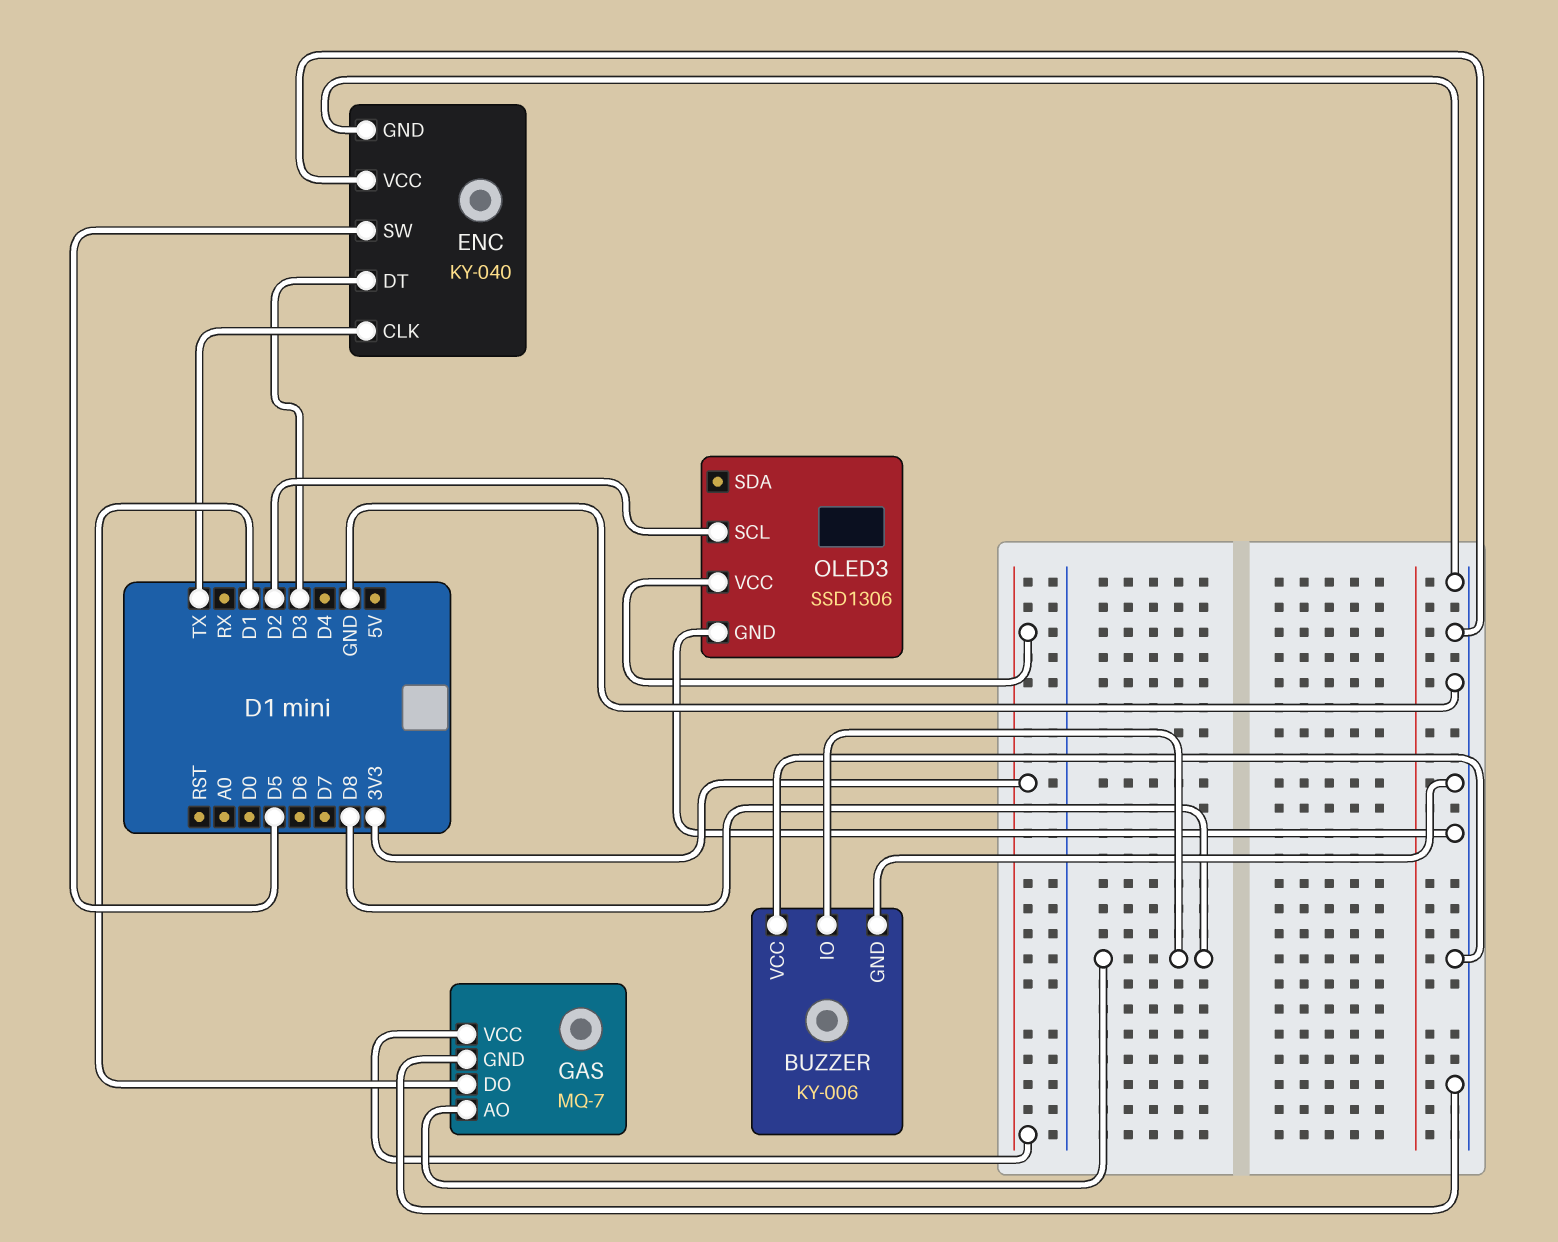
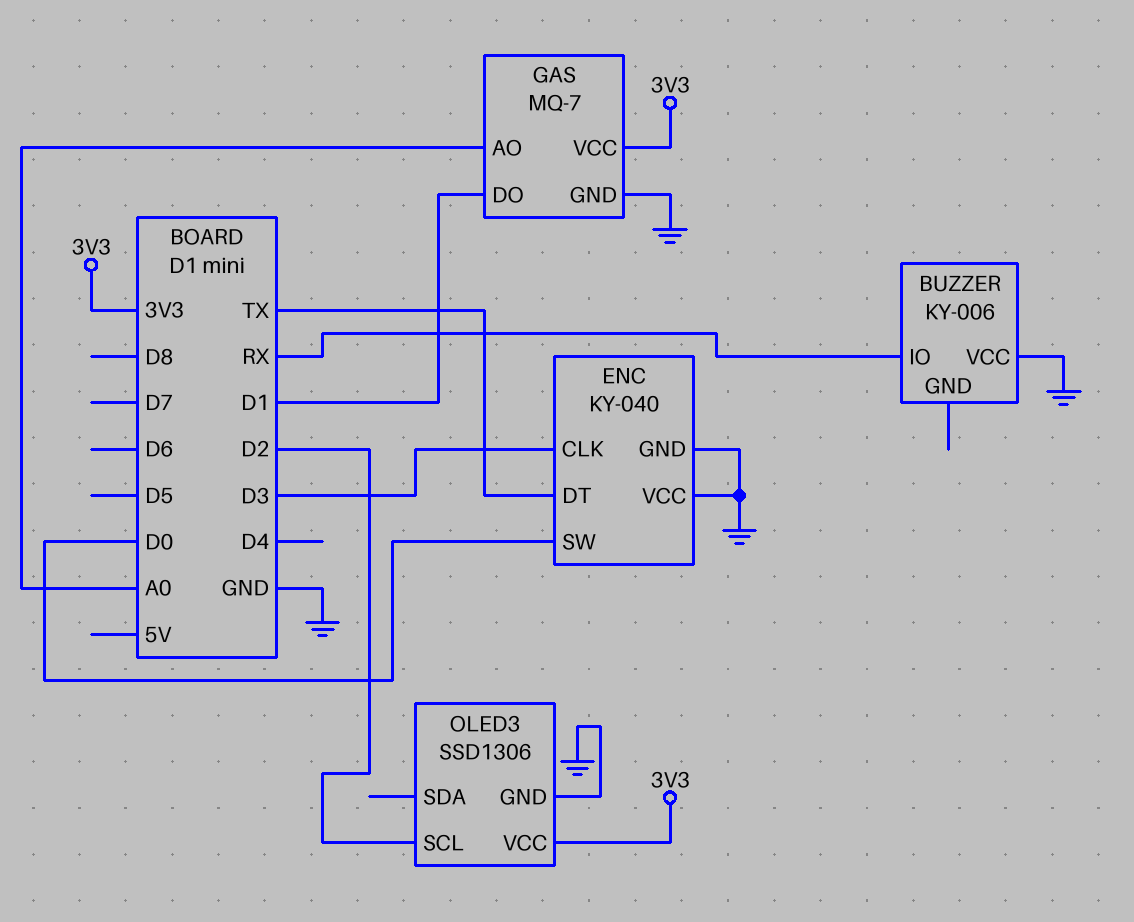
BUZZER pin GND: GND -> none
BUZZER pin IO: D8 -> RX
ENC pin CLK: TX -> D3
ENC pin DT: D3 -> TX
ENC pin SW: D5 -> D0
GAS pin AO: D8 -> A0

